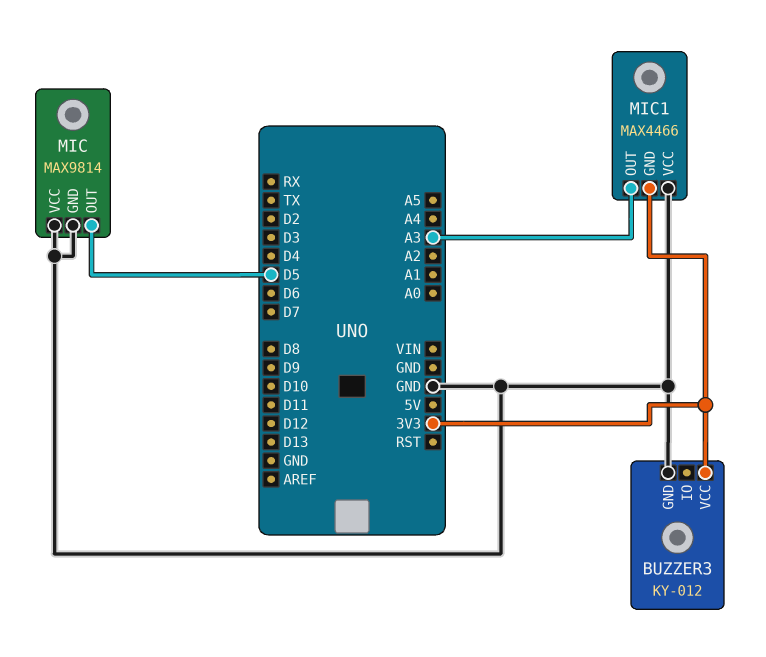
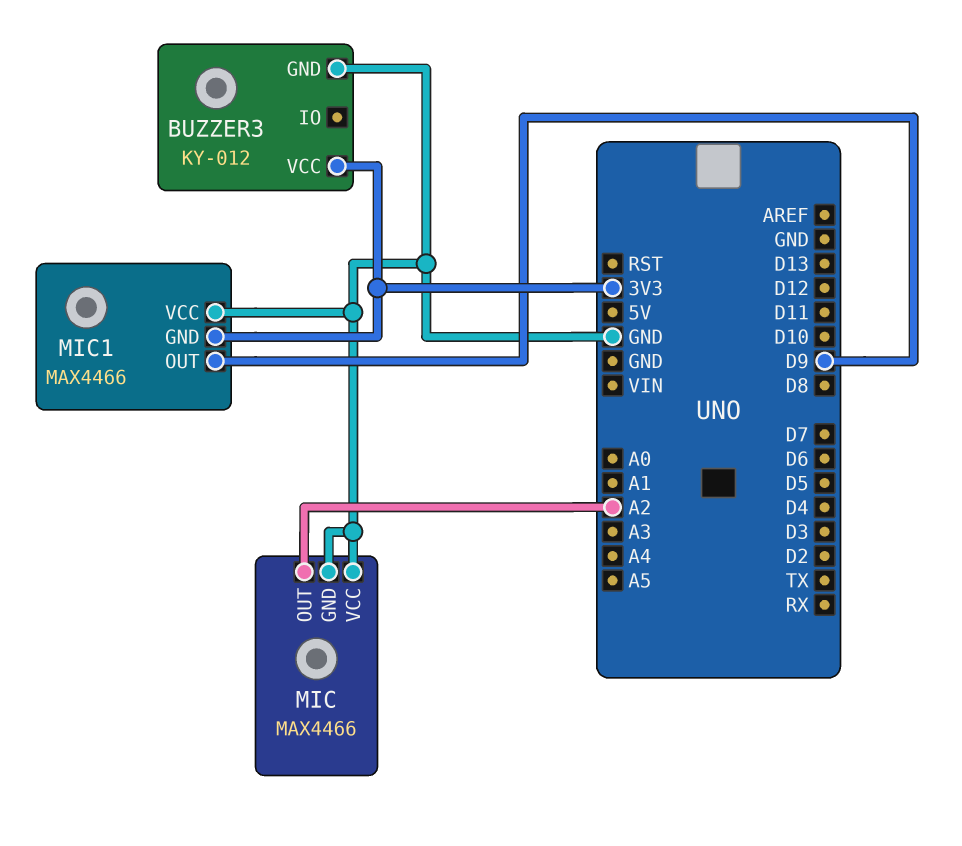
MIC: MAX9814 -> MAX4466
MIC pin OUT: D5 -> A2
MIC1 pin OUT: A3 -> D9

